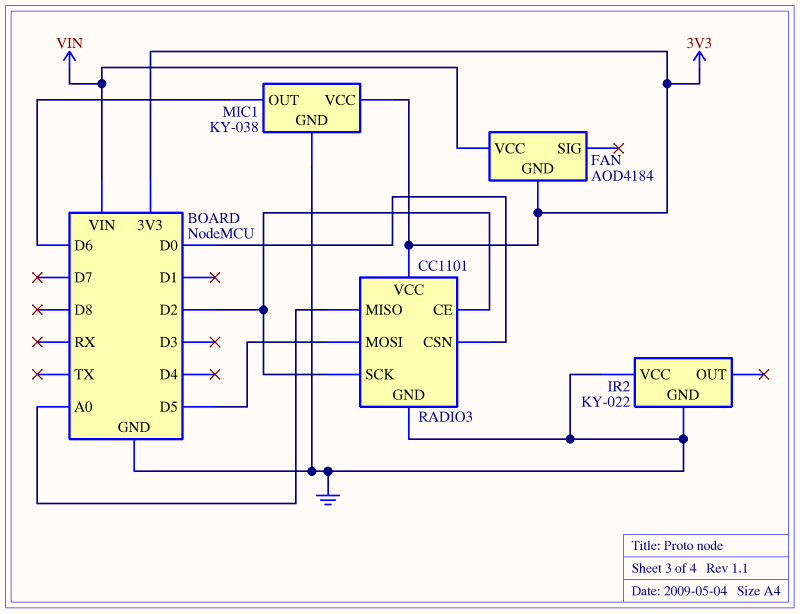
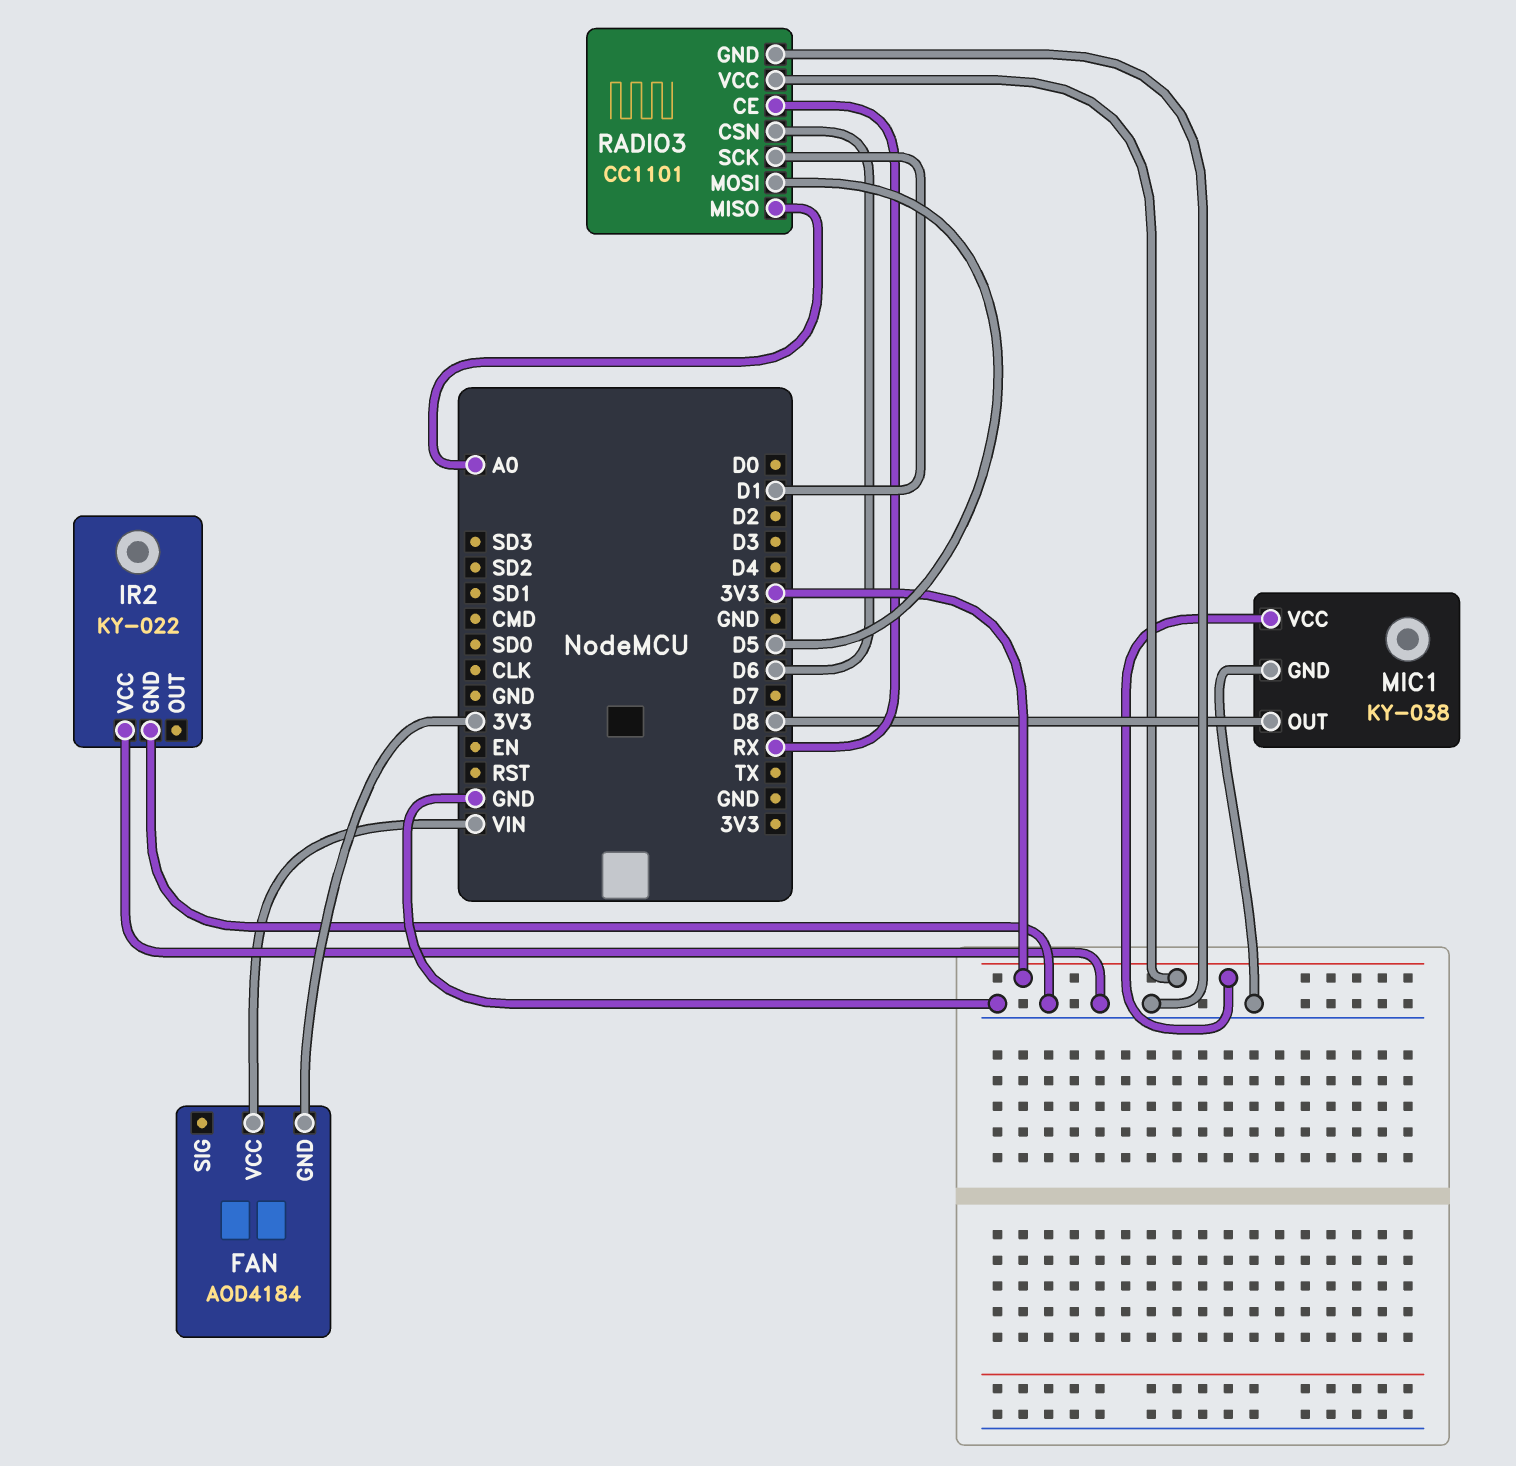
MIC1 pin OUT: D6 -> D8
RADIO3 pin CE: D2 -> RX
RADIO3 pin CSN: D0 -> D6
RADIO3 pin SCK: D2 -> D1

